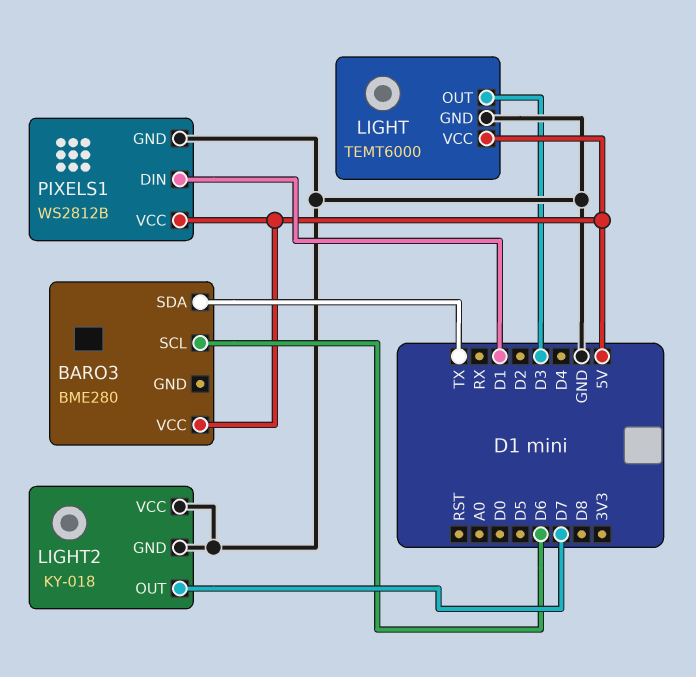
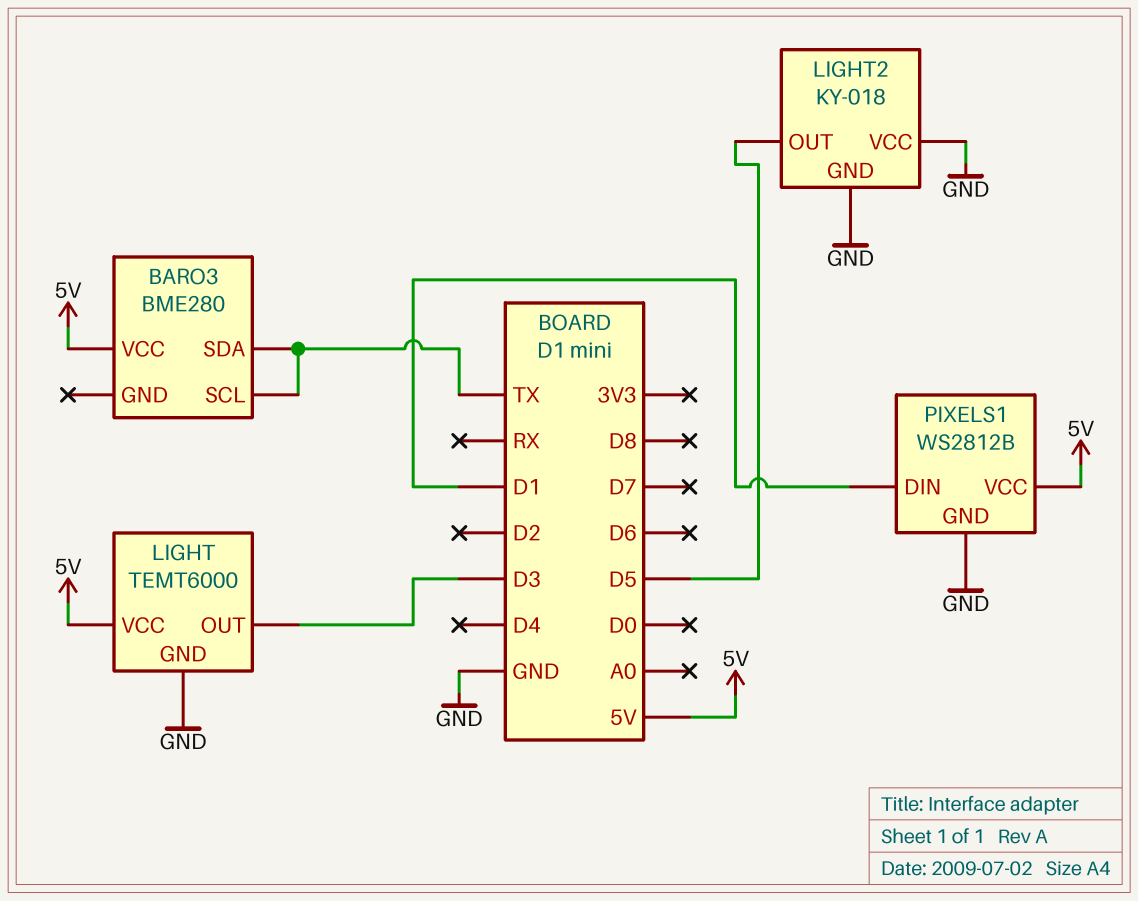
BARO3 pin SCL: D6 -> TX
LIGHT2 pin OUT: D7 -> D5

